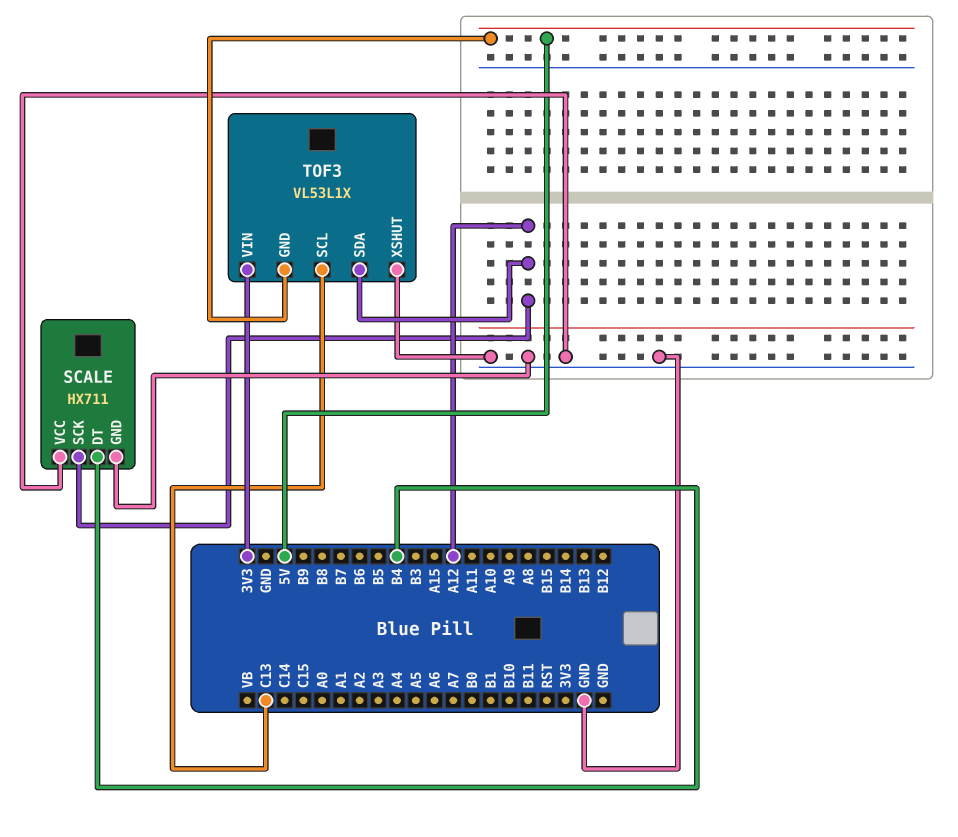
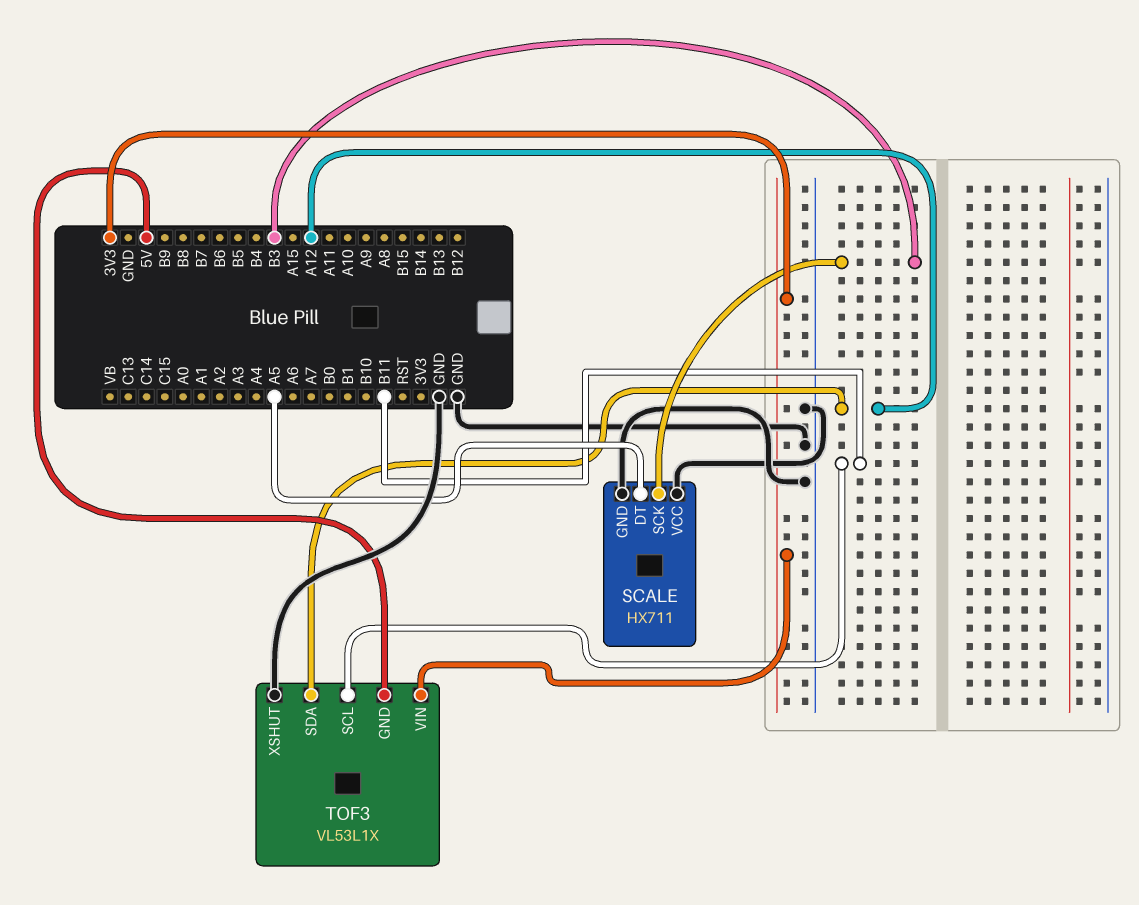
SCALE pin DT: B4 -> A5
SCALE pin SCK: A12 -> B3
TOF3 pin SCL: C13 -> B11

